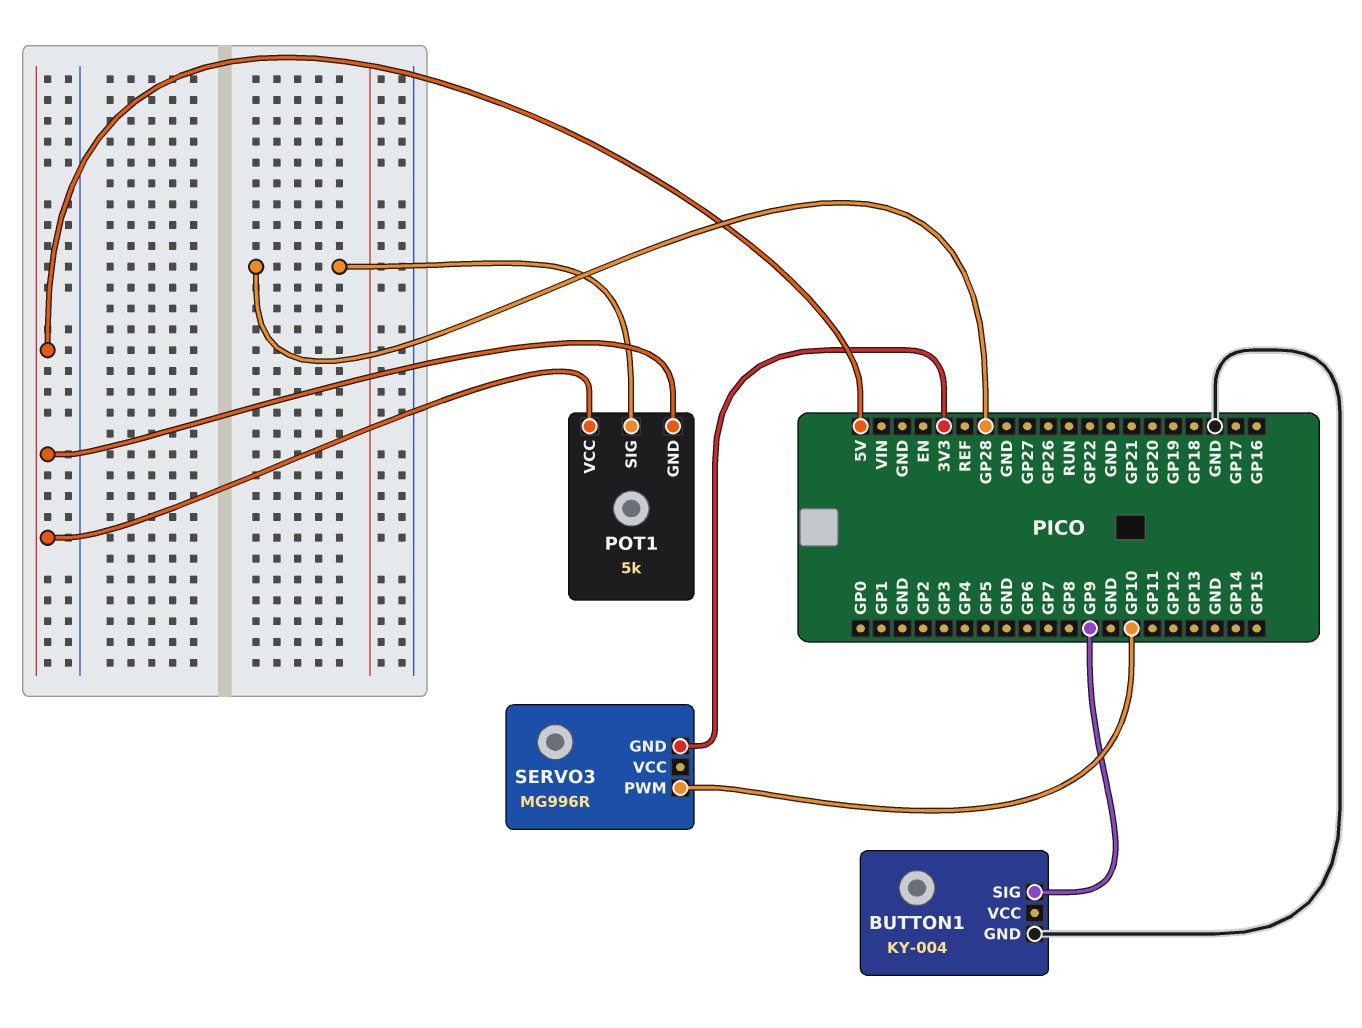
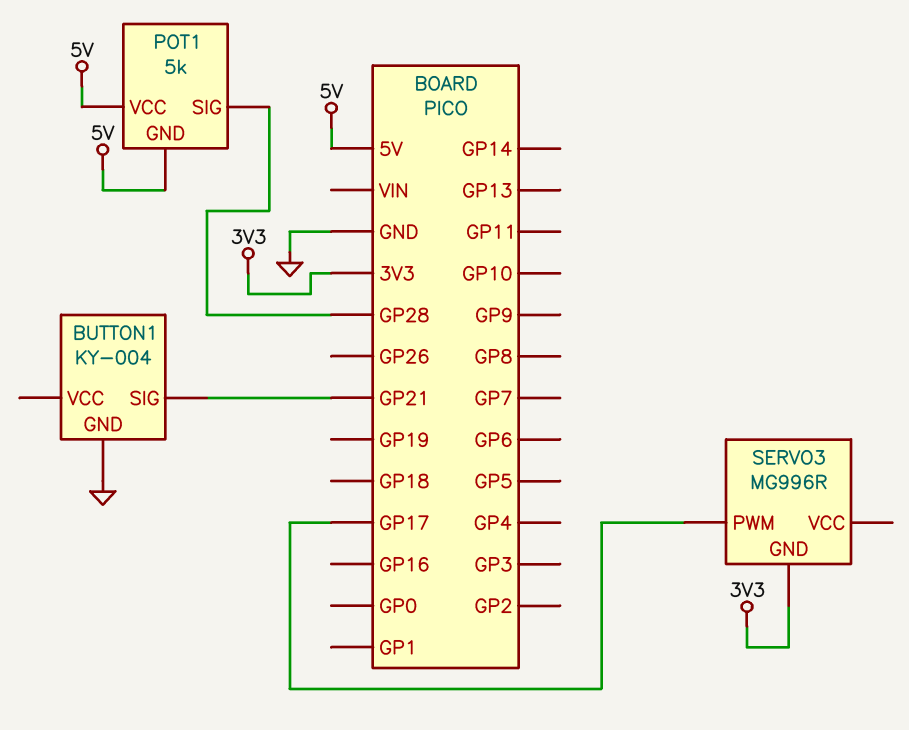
BUTTON1 pin SIG: GP9 -> GP21
SERVO3 pin PWM: GP10 -> GP17

